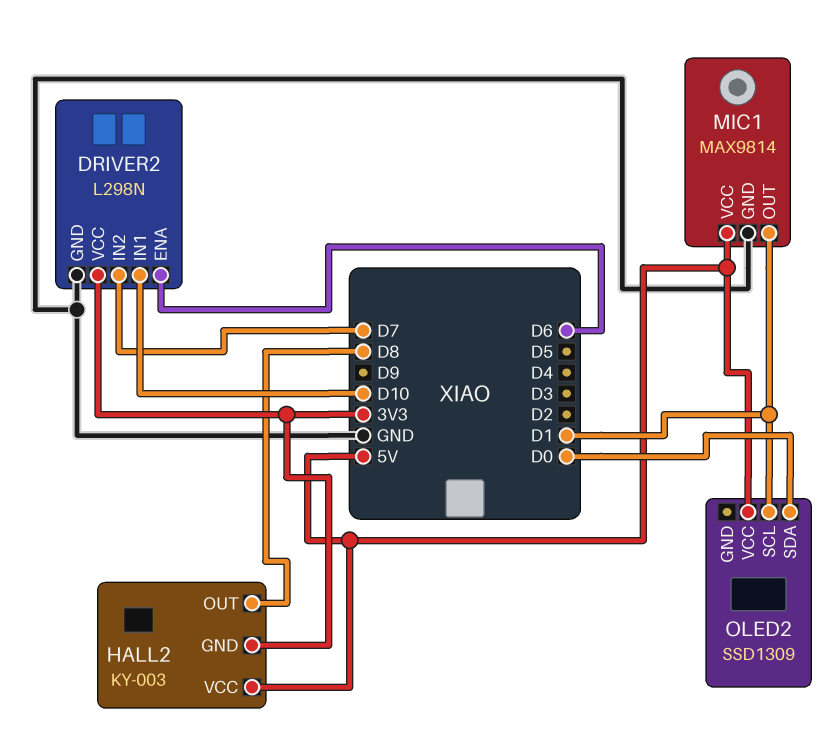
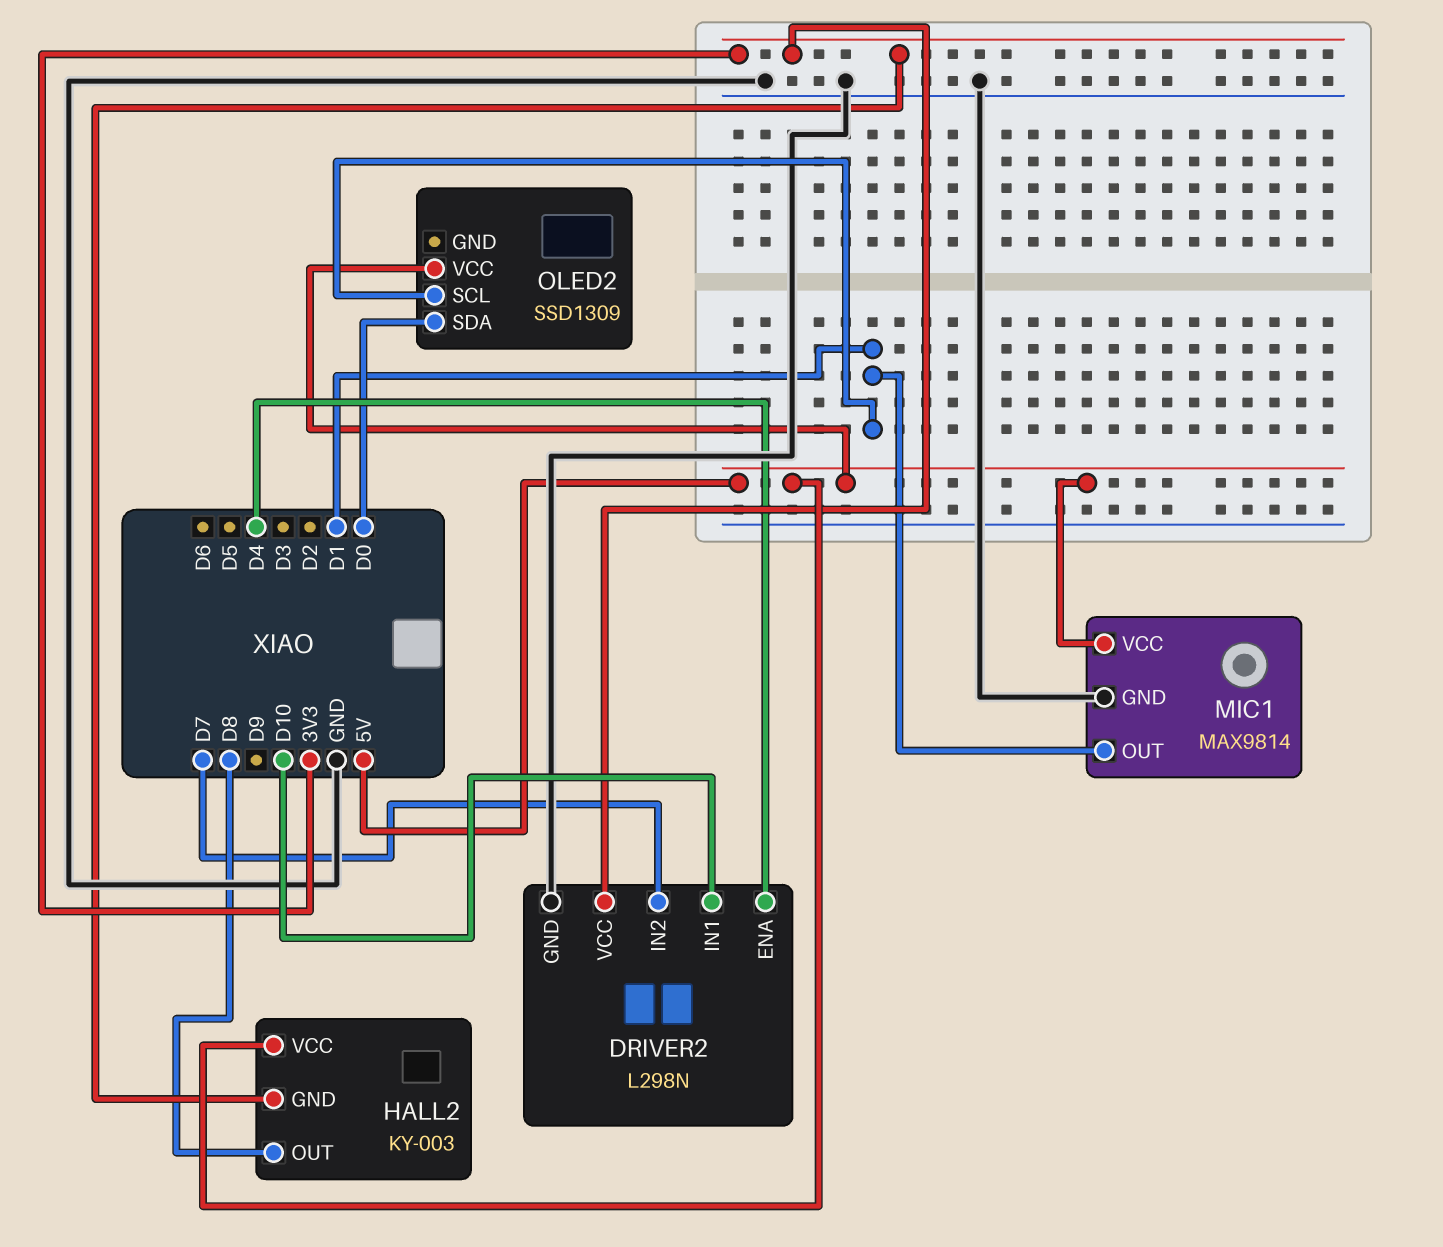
DRIVER2 pin ENA: D6 -> D4

